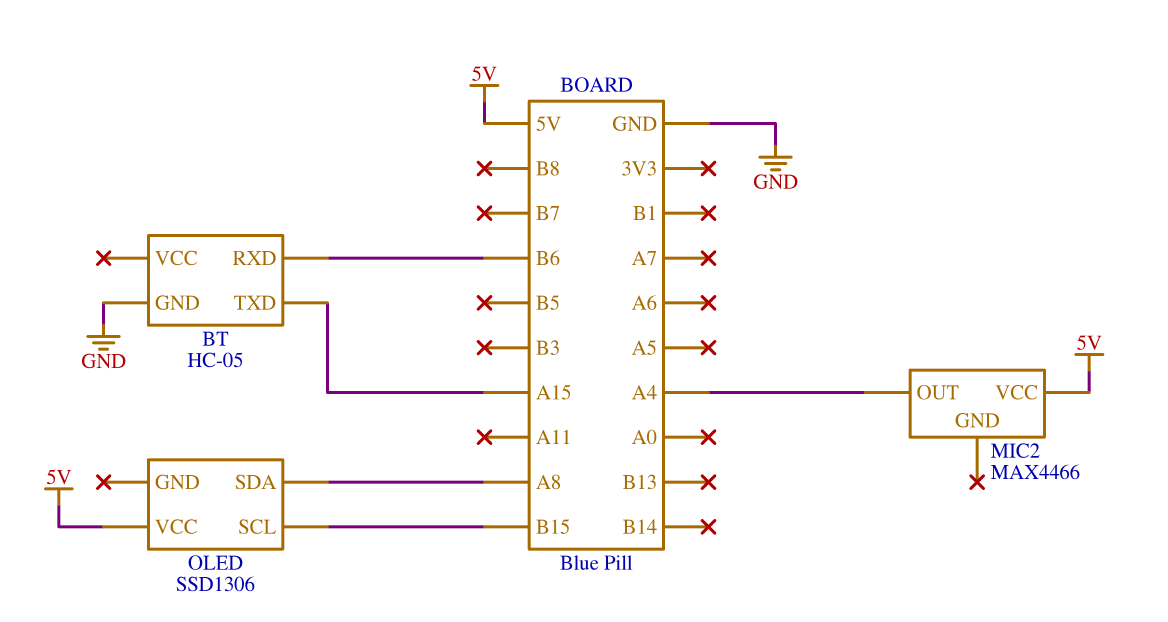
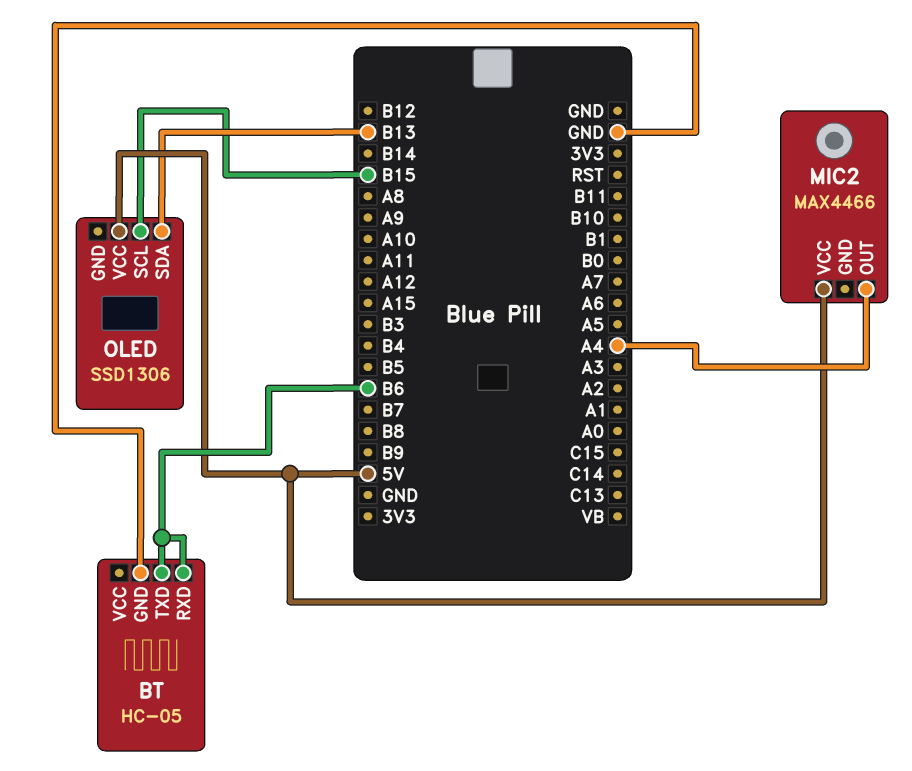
BT pin TXD: A15 -> B6
OLED pin SDA: A8 -> B13

